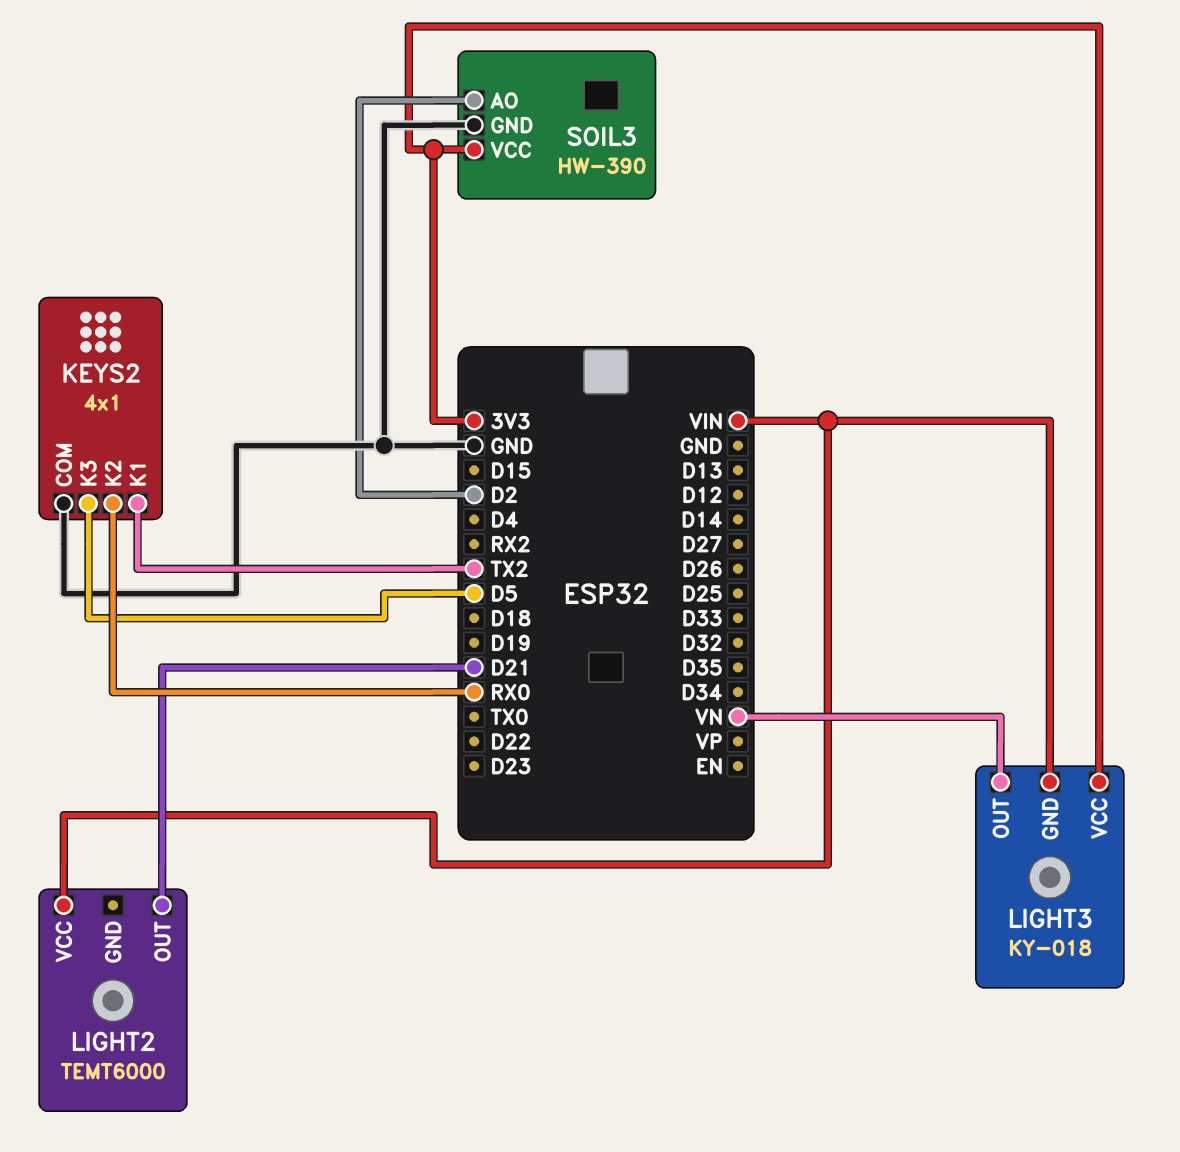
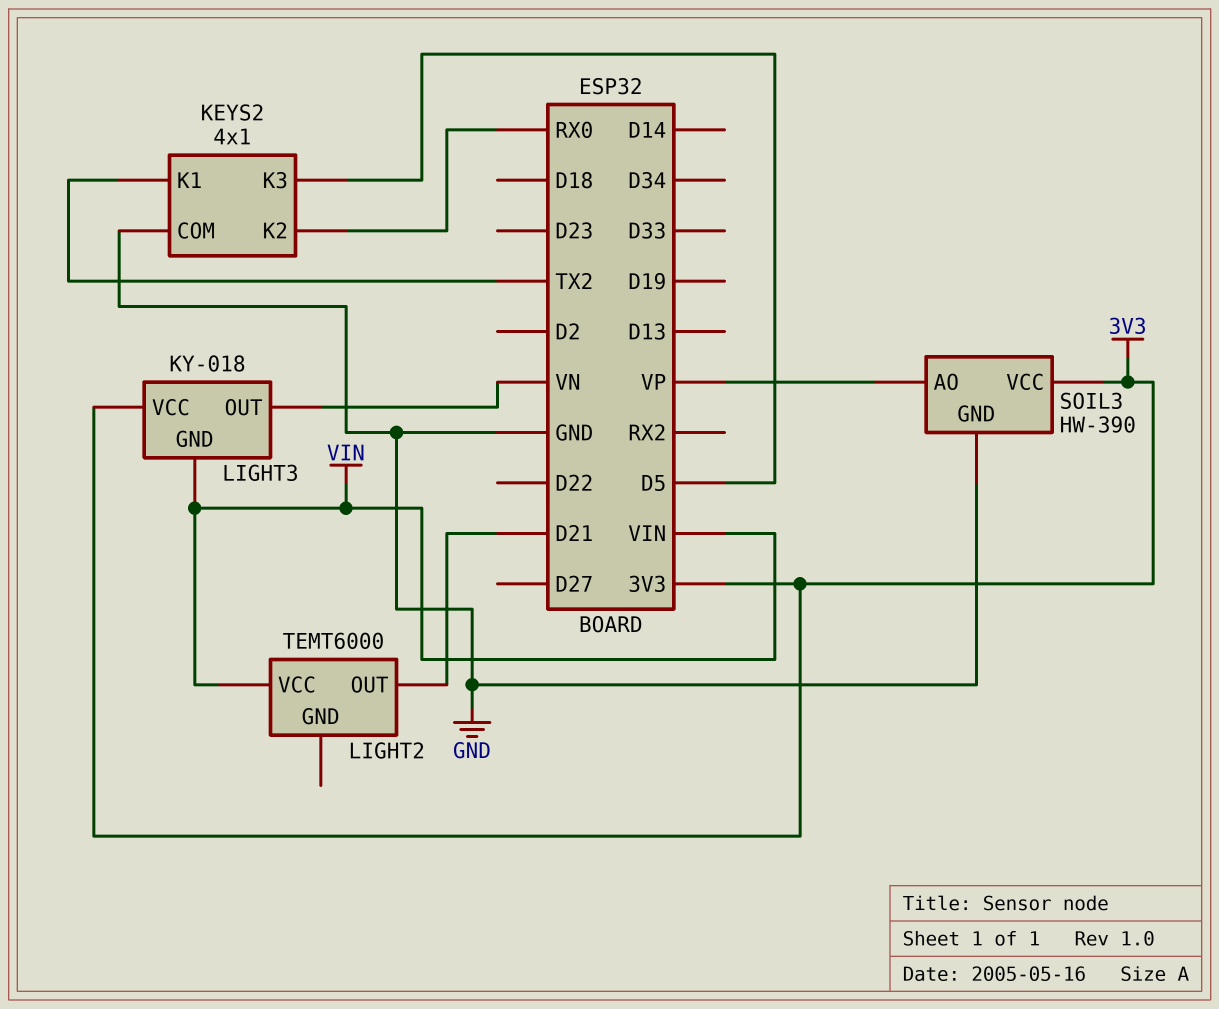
SOIL3 pin AO: D2 -> VP

